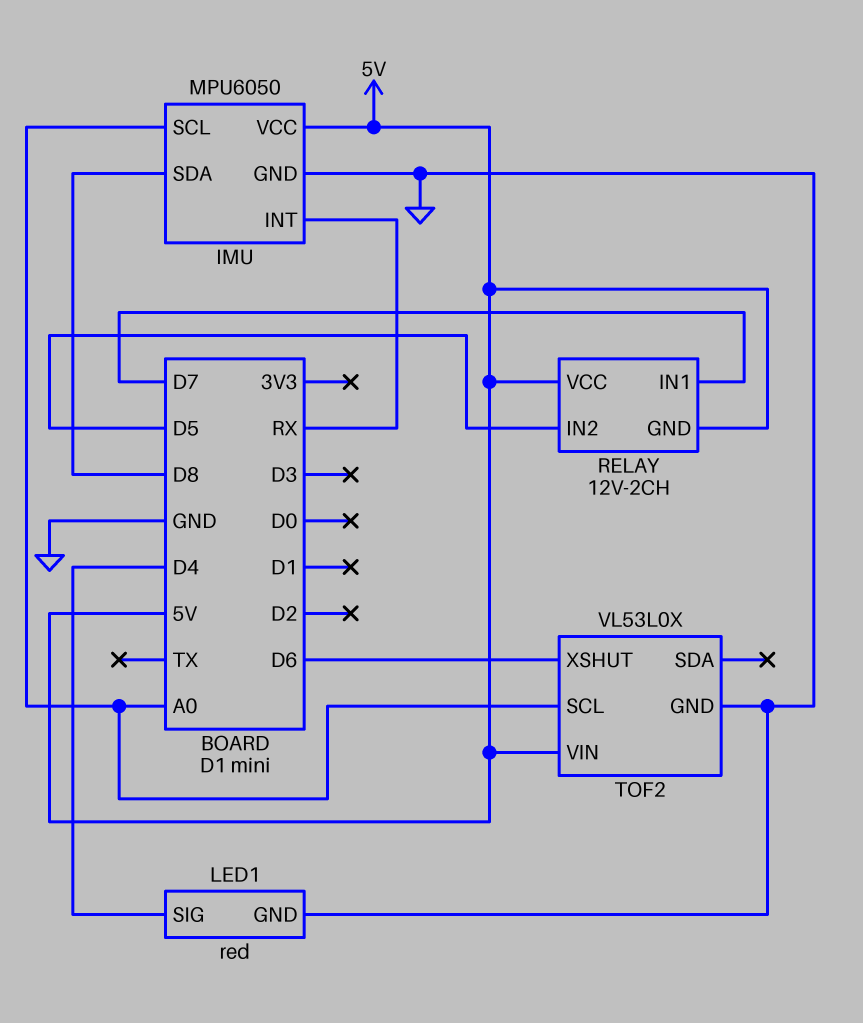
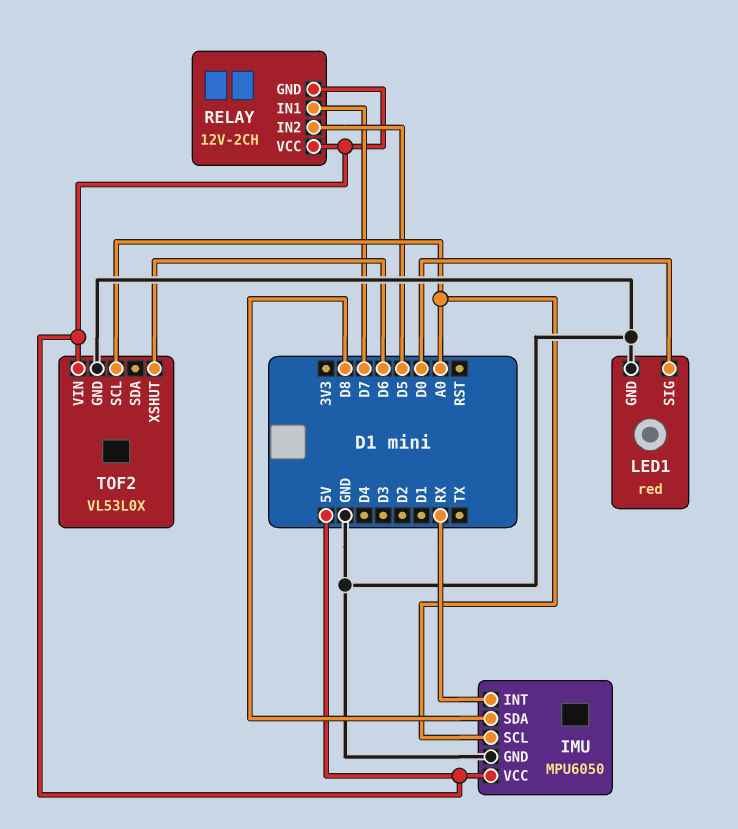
LED1 pin SIG: D4 -> D0

